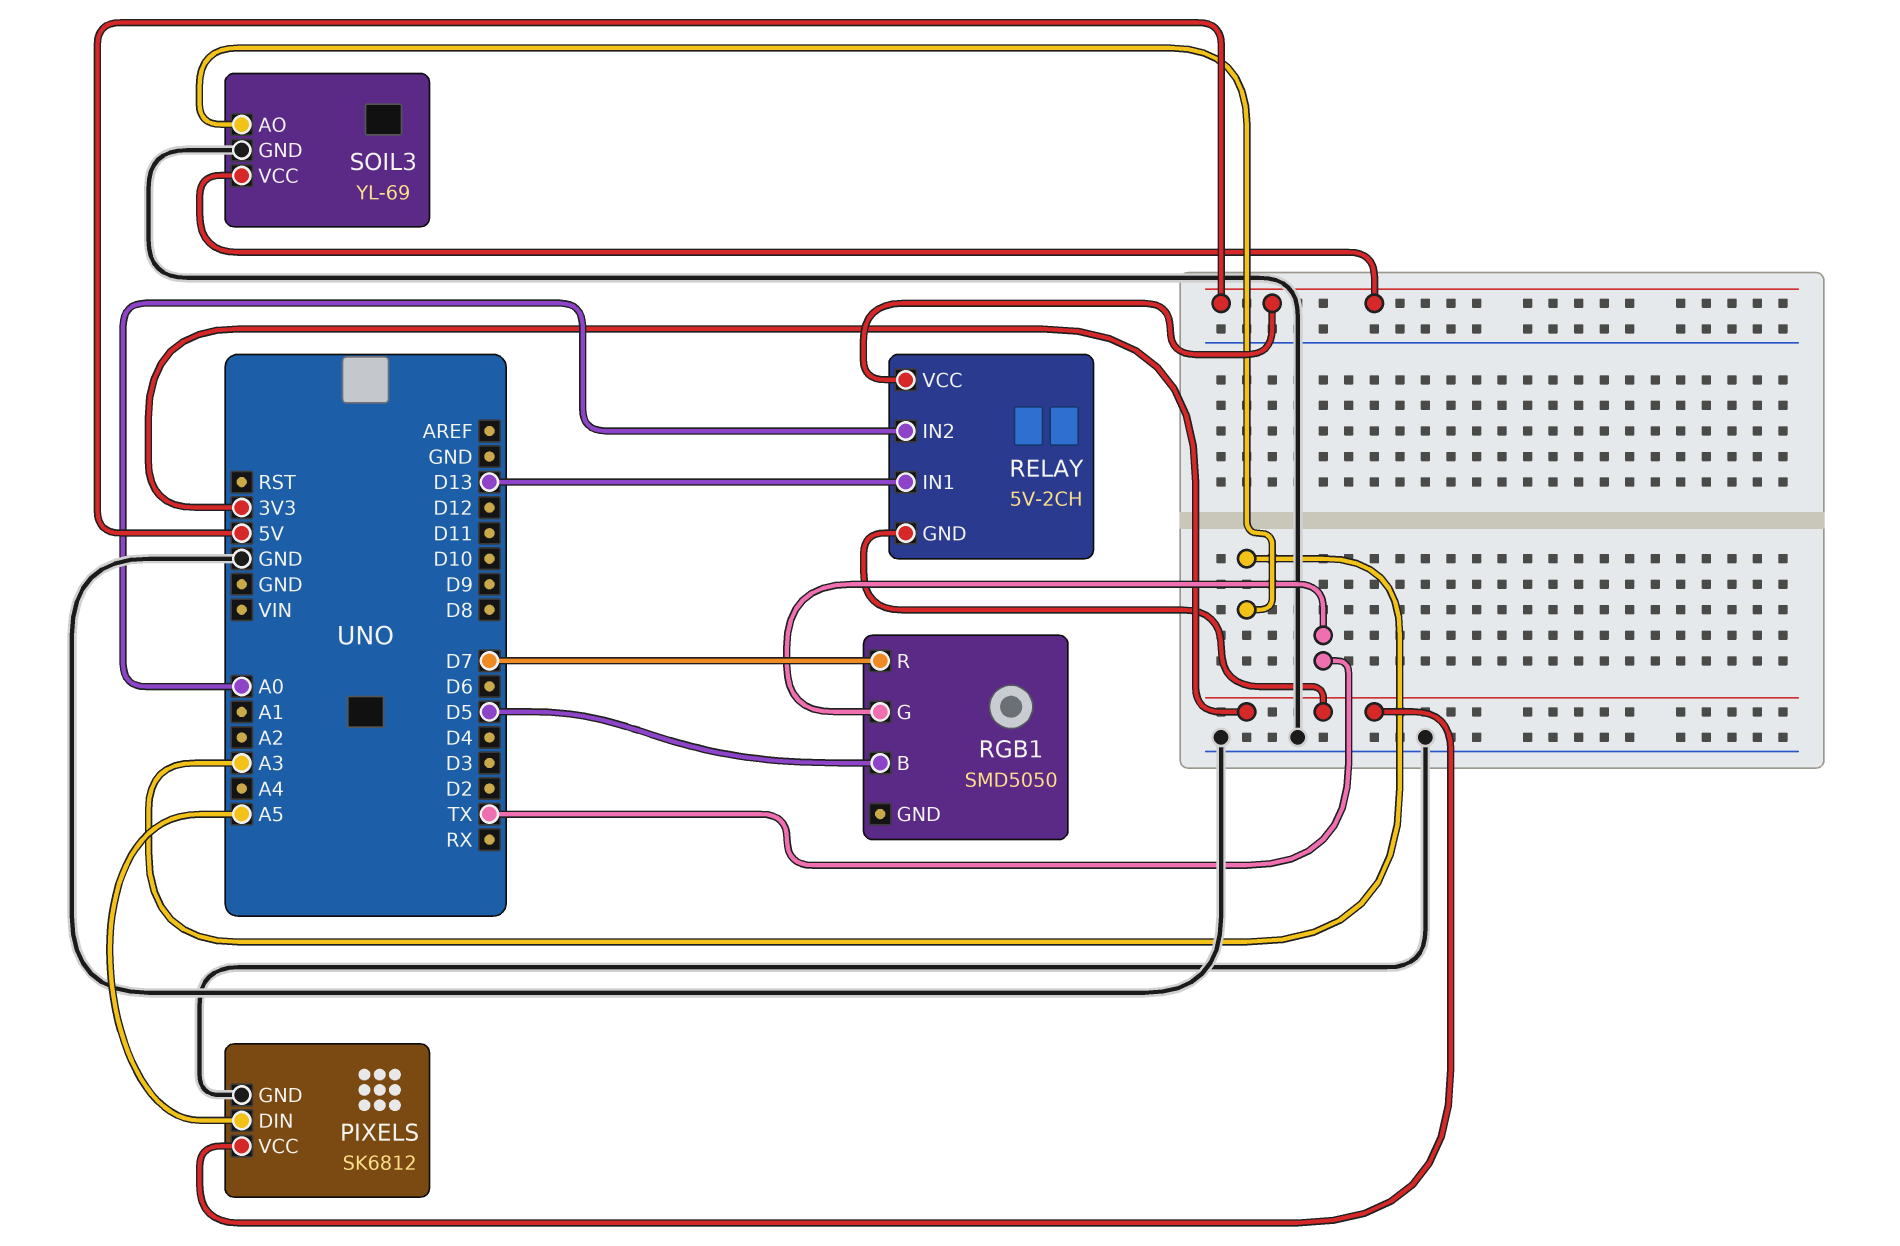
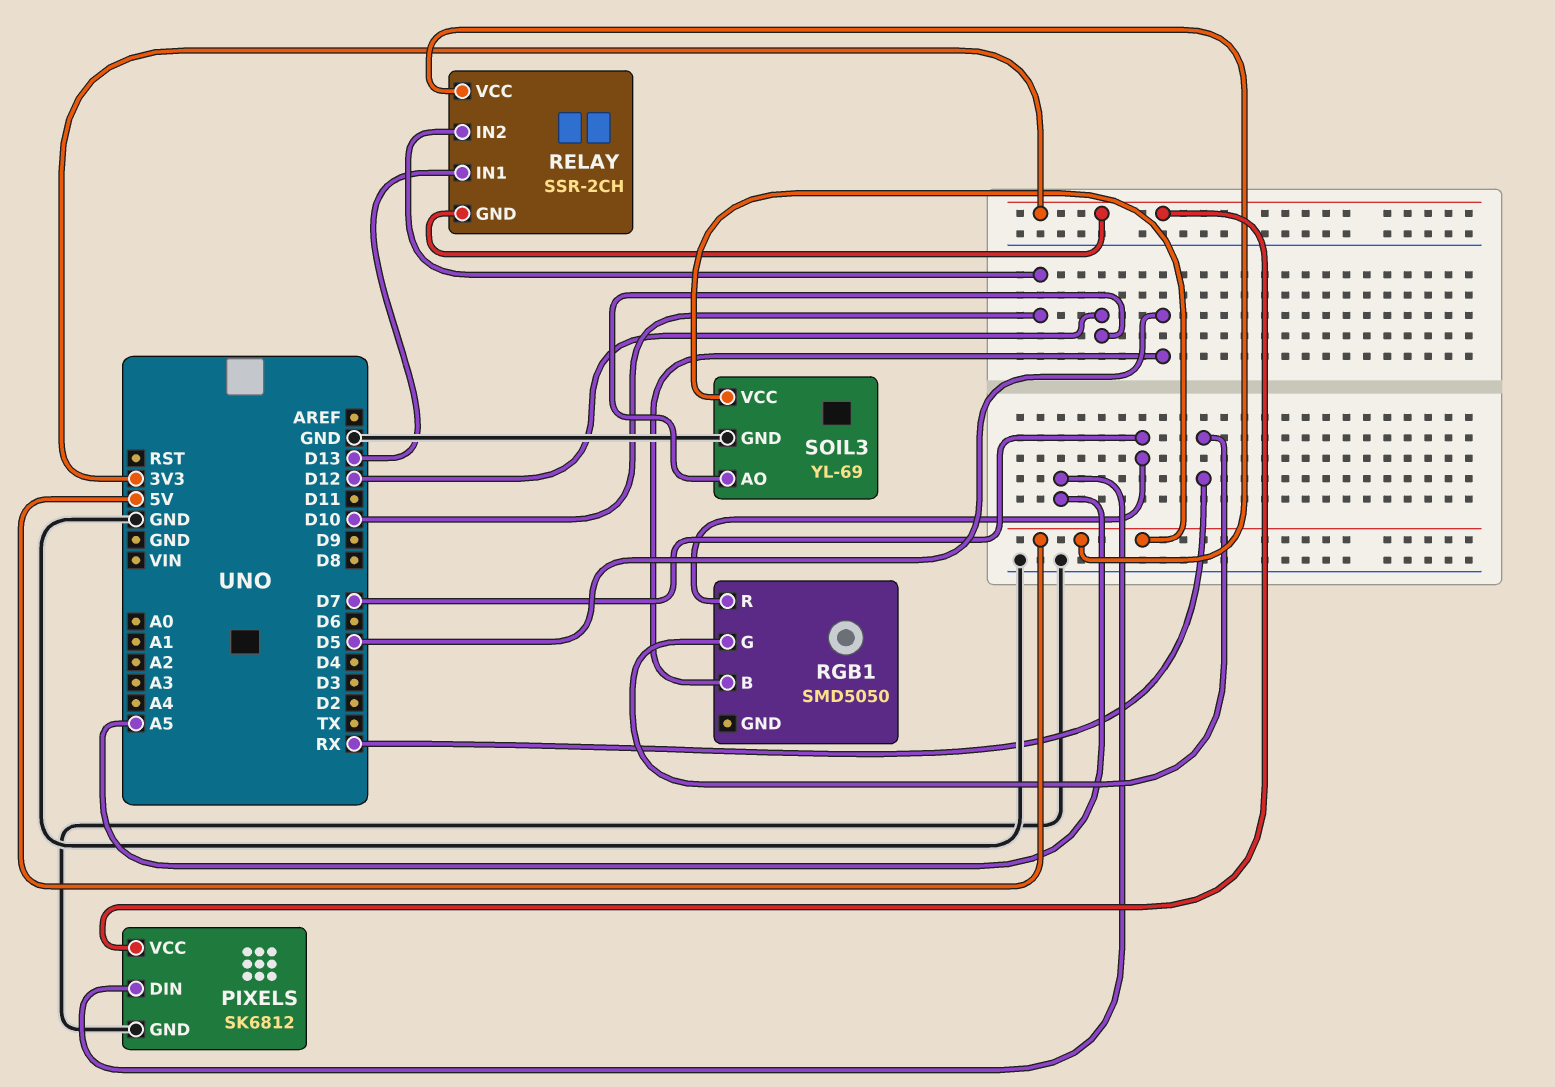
RELAY: 5V-2CH -> SSR-2CH
RELAY pin IN2: A0 -> D10
RGB1 pin G: TX -> RX
SOIL3 pin AO: A3 -> D12

